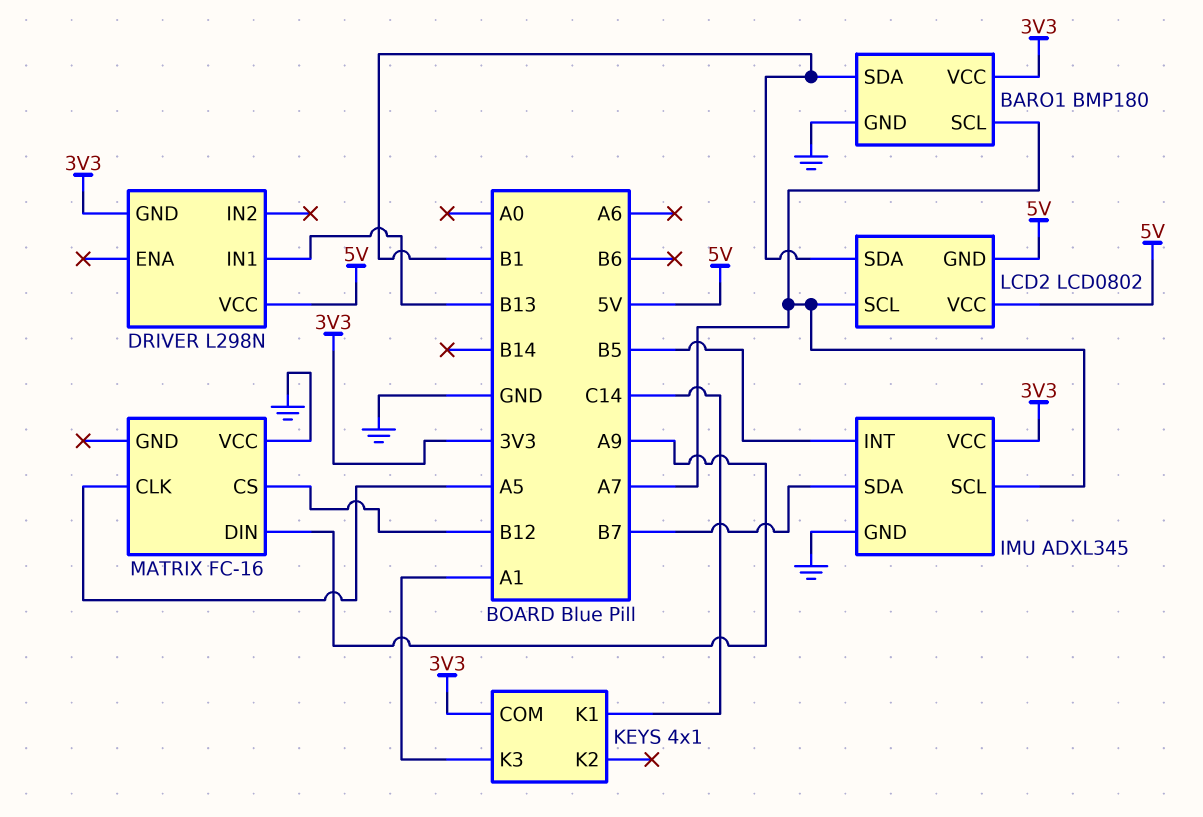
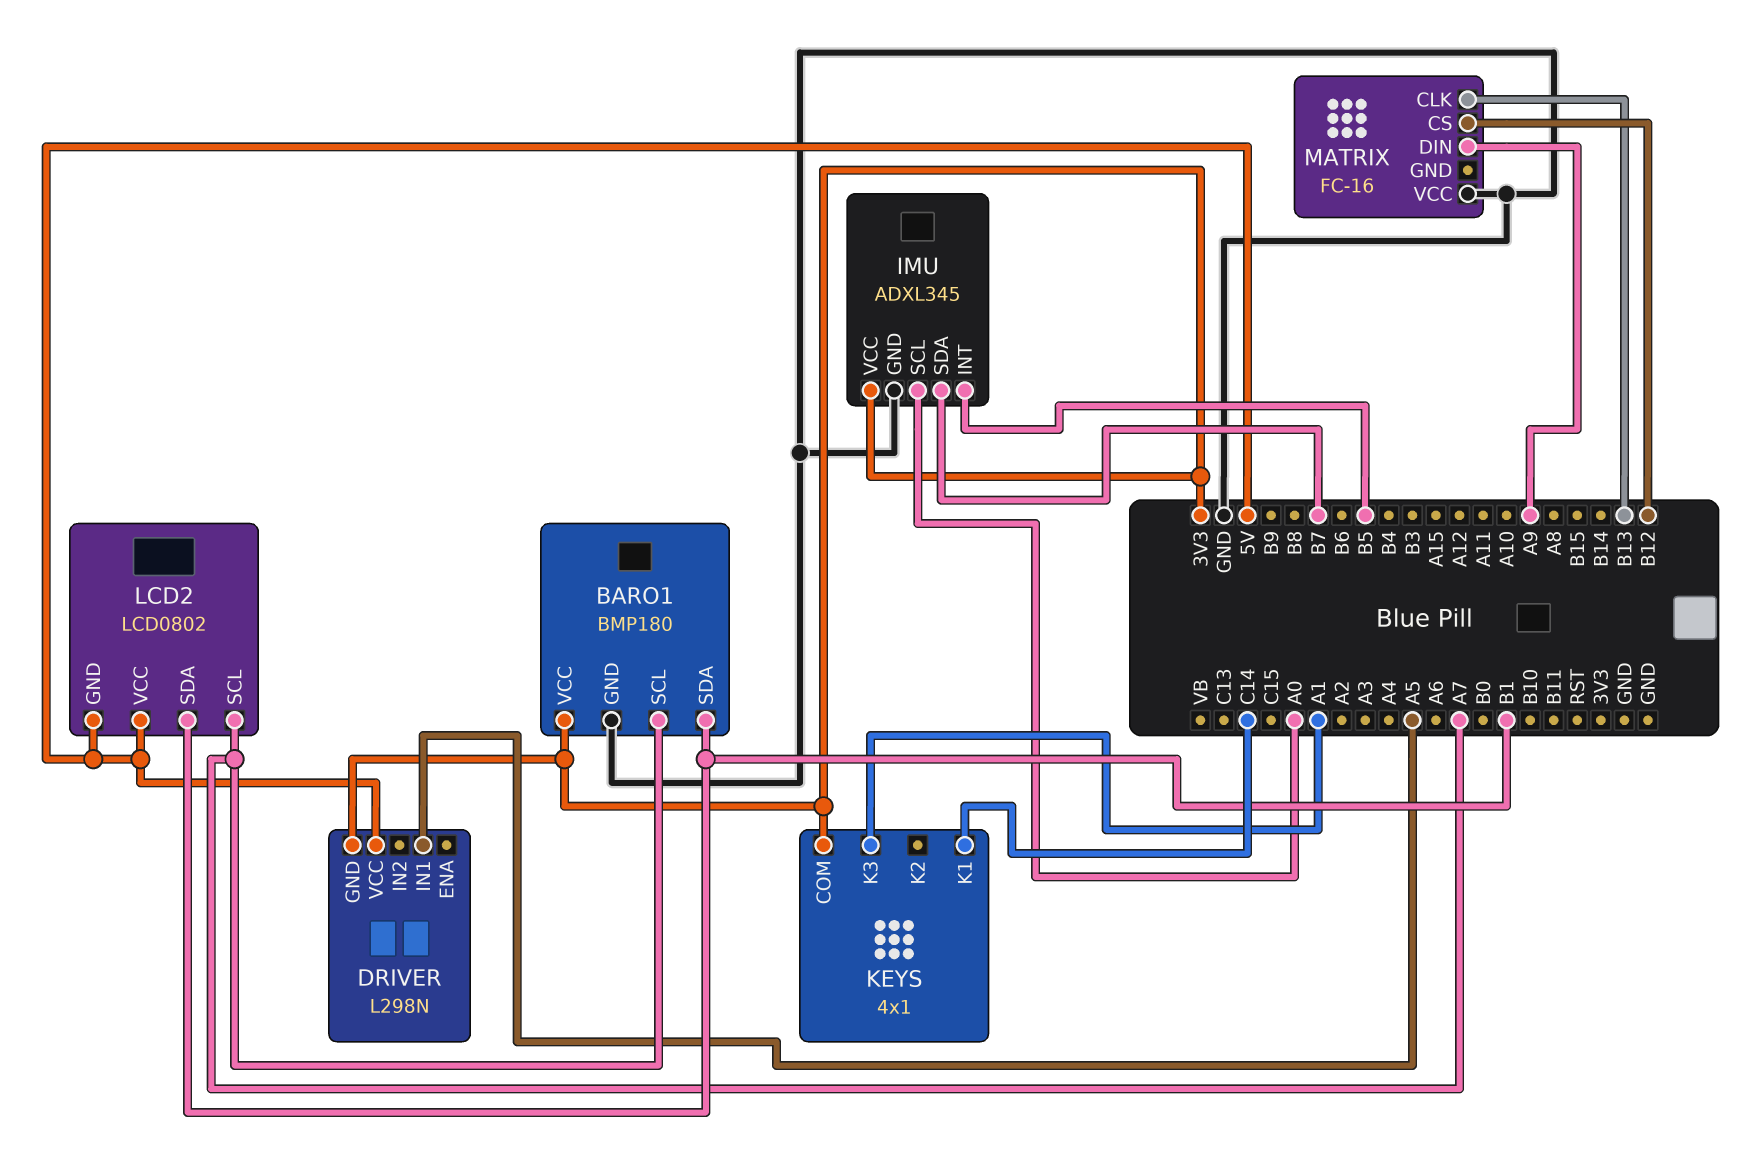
DRIVER pin IN1: B13 -> A5
IMU pin SCL: A7 -> A0
MATRIX pin CLK: A5 -> B13

